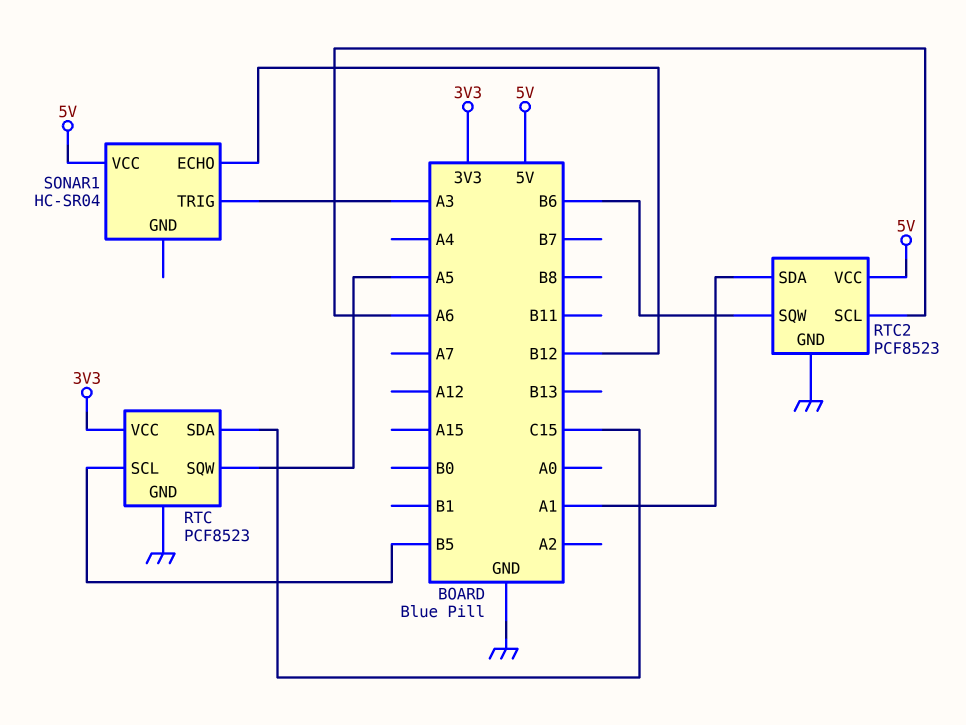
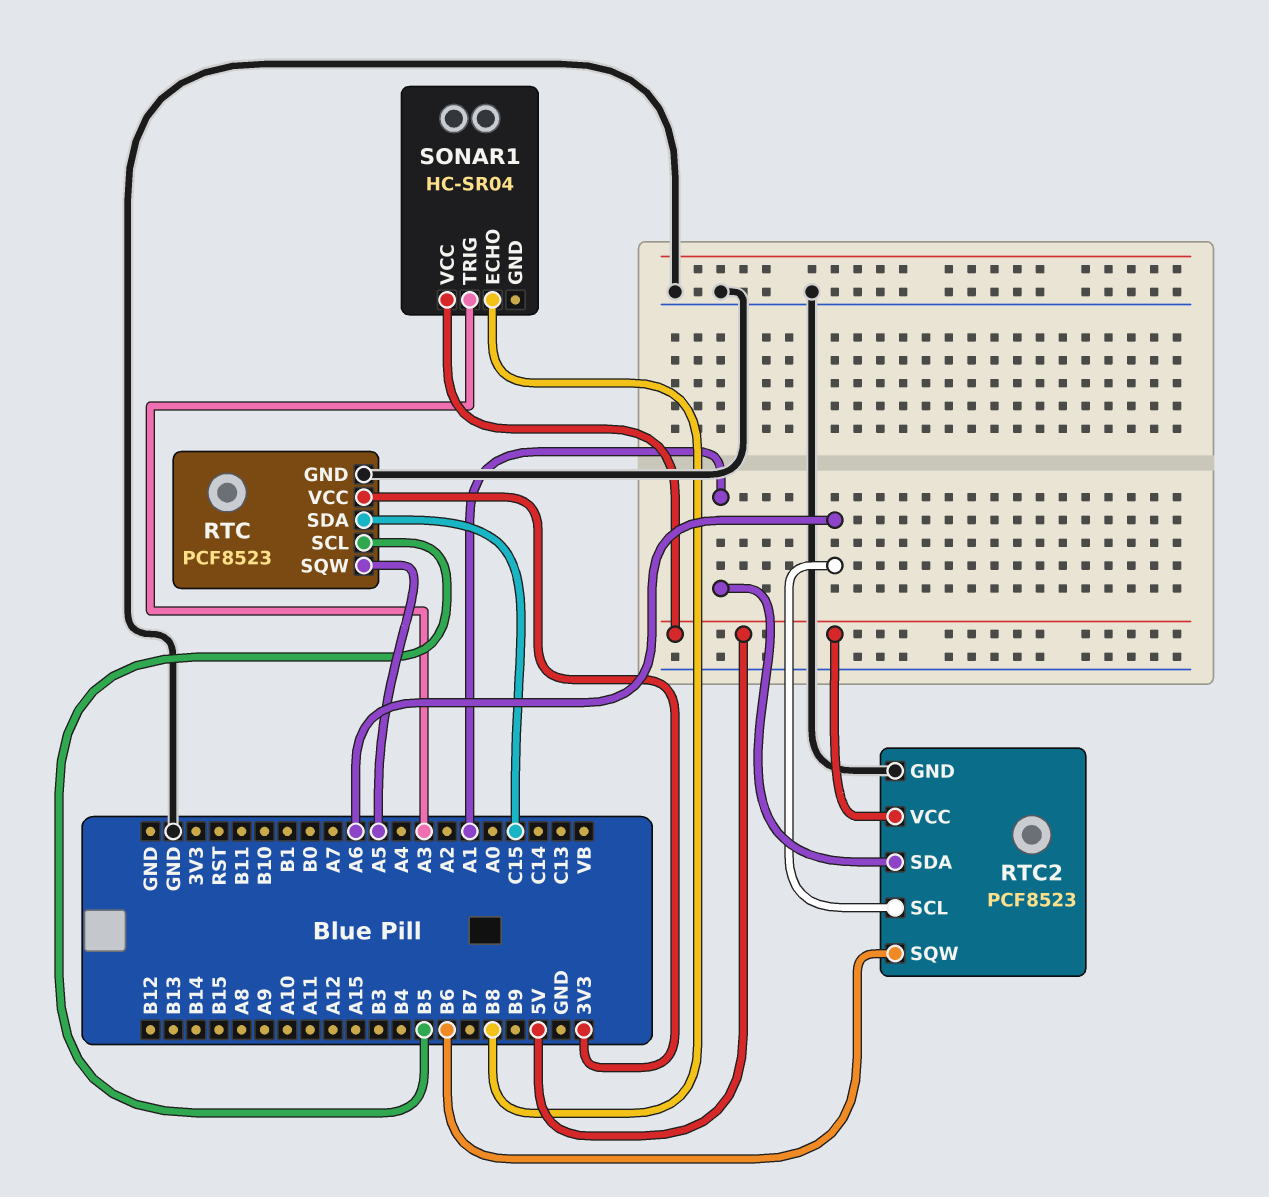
SONAR1 pin ECHO: B12 -> B8

